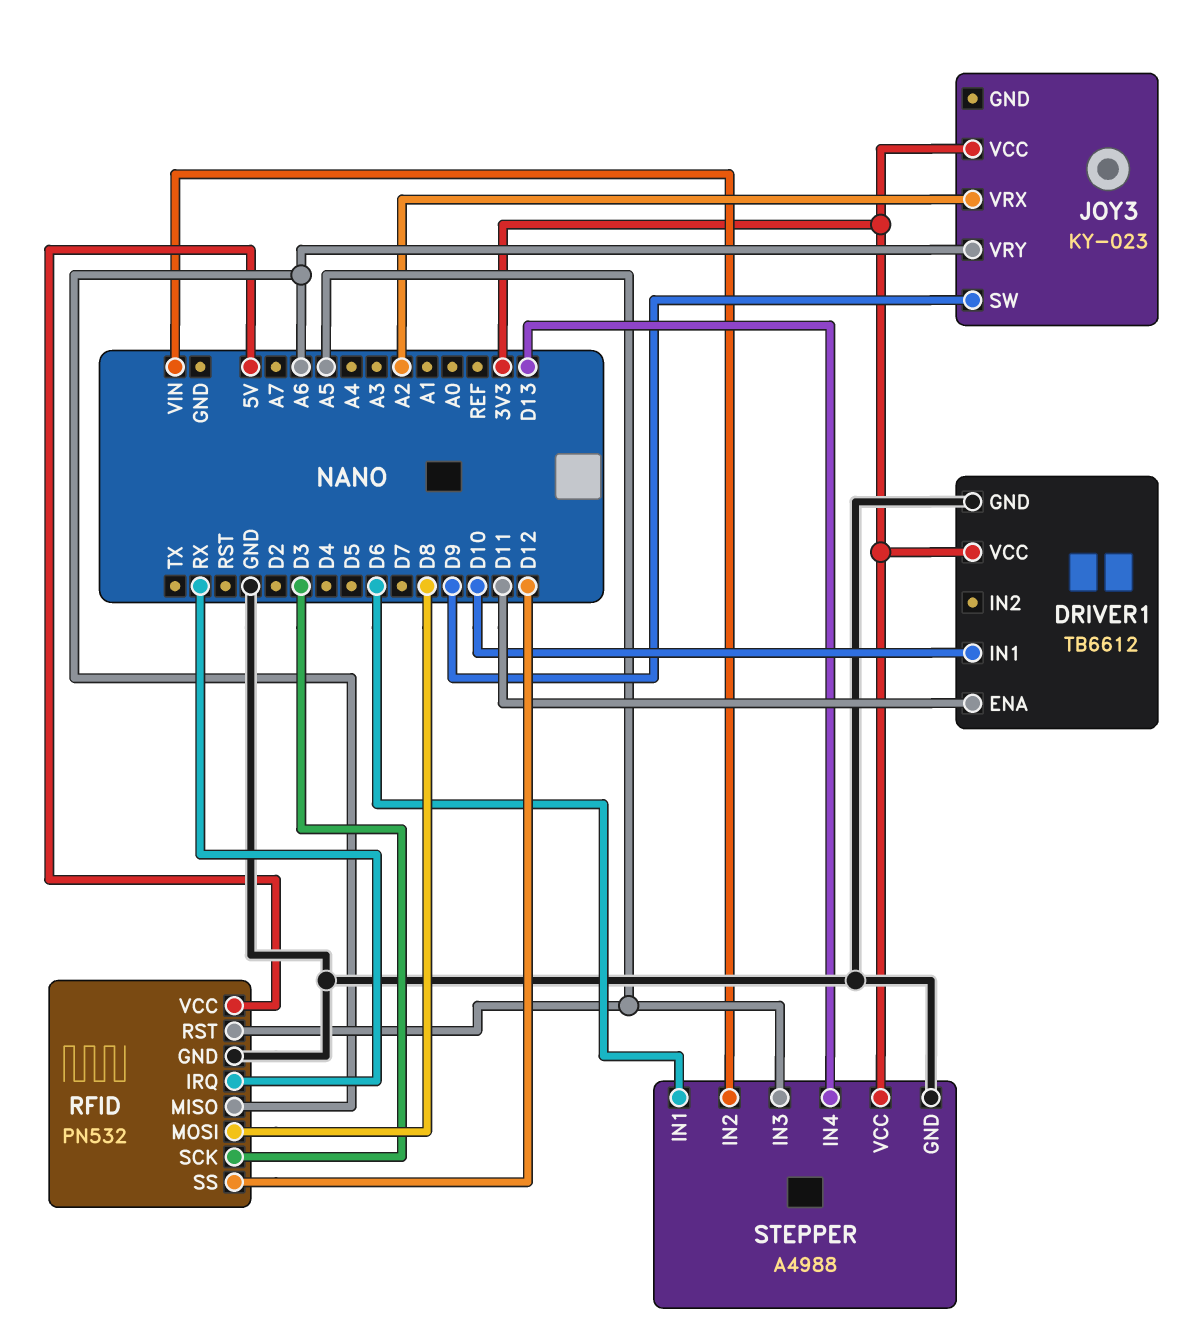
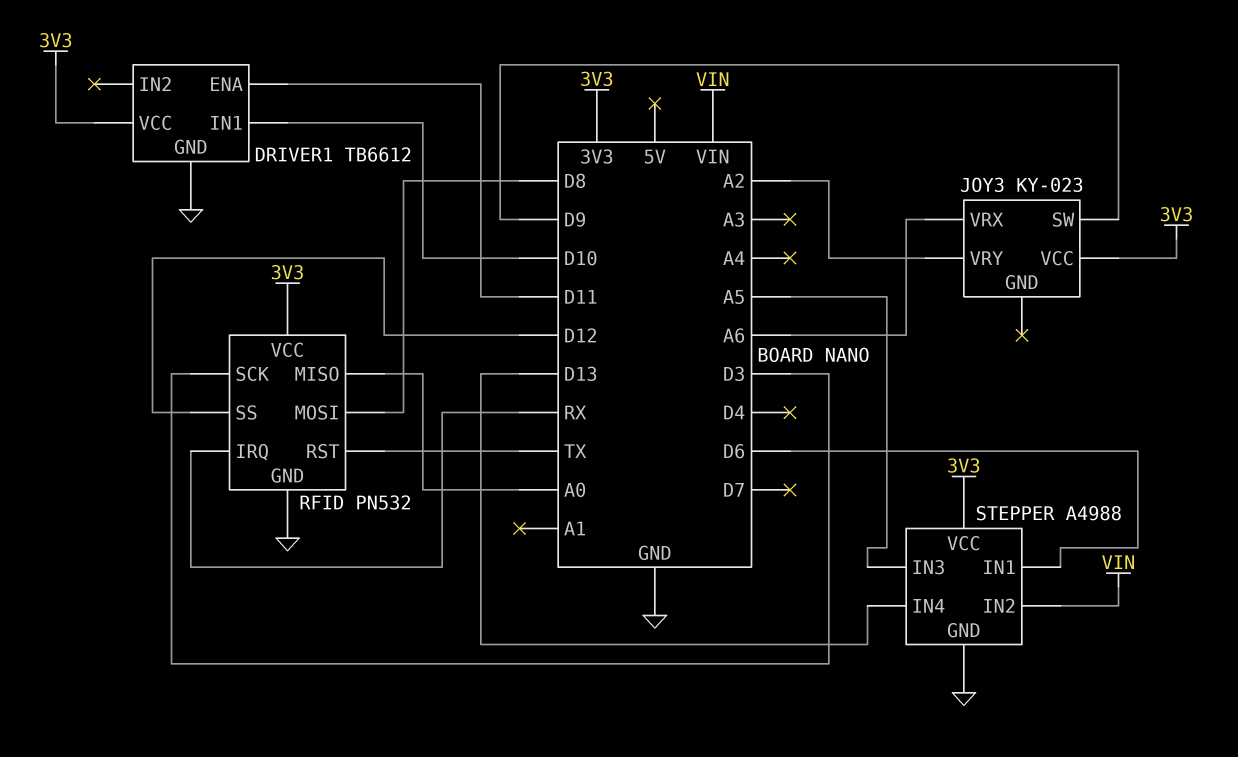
JOY3 pin VRX: A2 -> A6
JOY3 pin VRY: A6 -> A2
RFID pin MISO: A6 -> A0
RFID pin RST: A5 -> TX
RFID pin VCC: 5V -> 3V3

